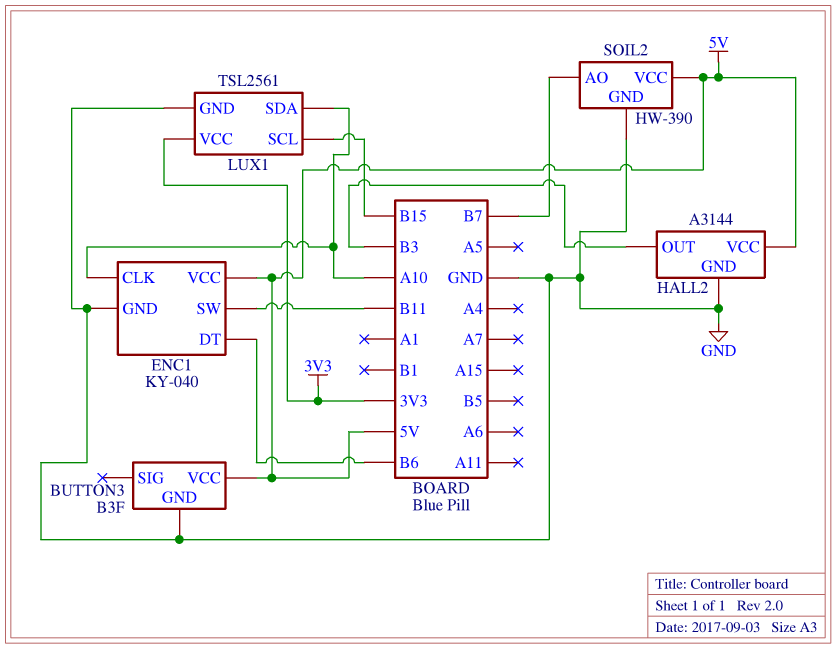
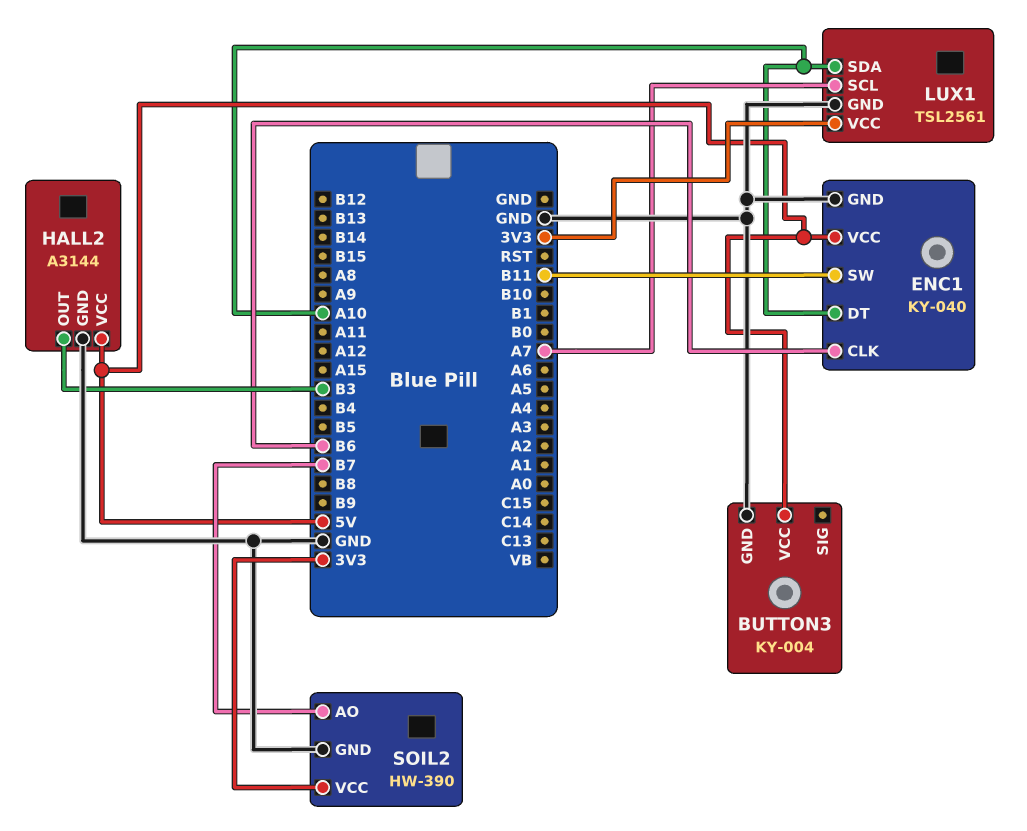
BUTTON3: B3F -> KY-004
ENC1 pin CLK: A10 -> B6
ENC1 pin DT: B6 -> A10
LUX1 pin SCL: B15 -> A7
SOIL2 pin VCC: 5V -> 3V3

